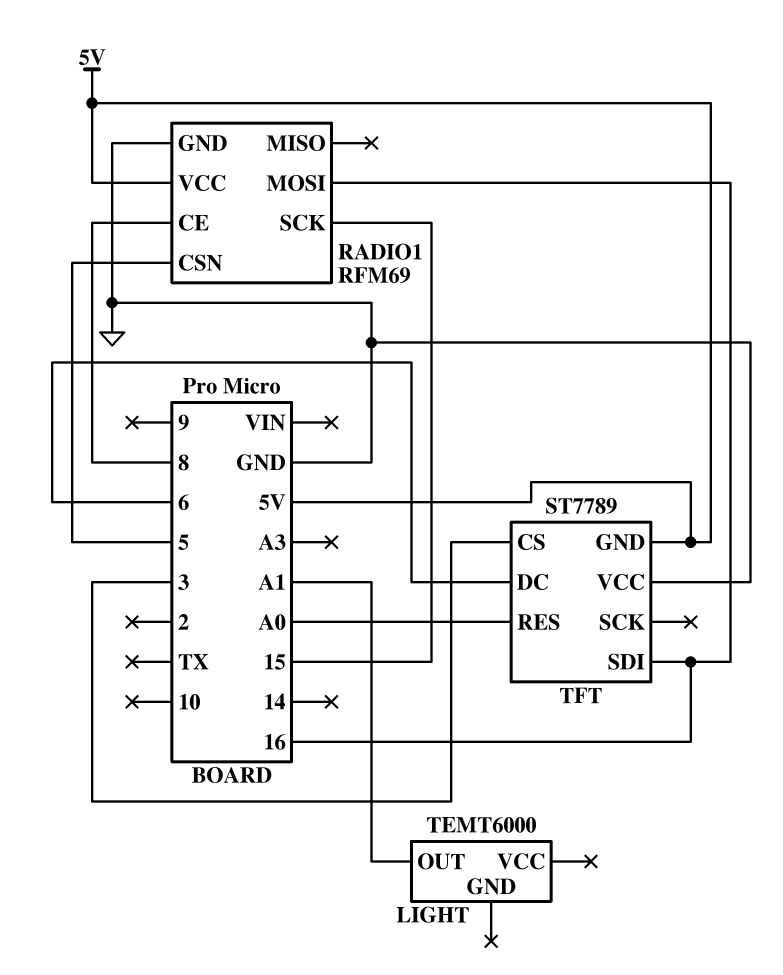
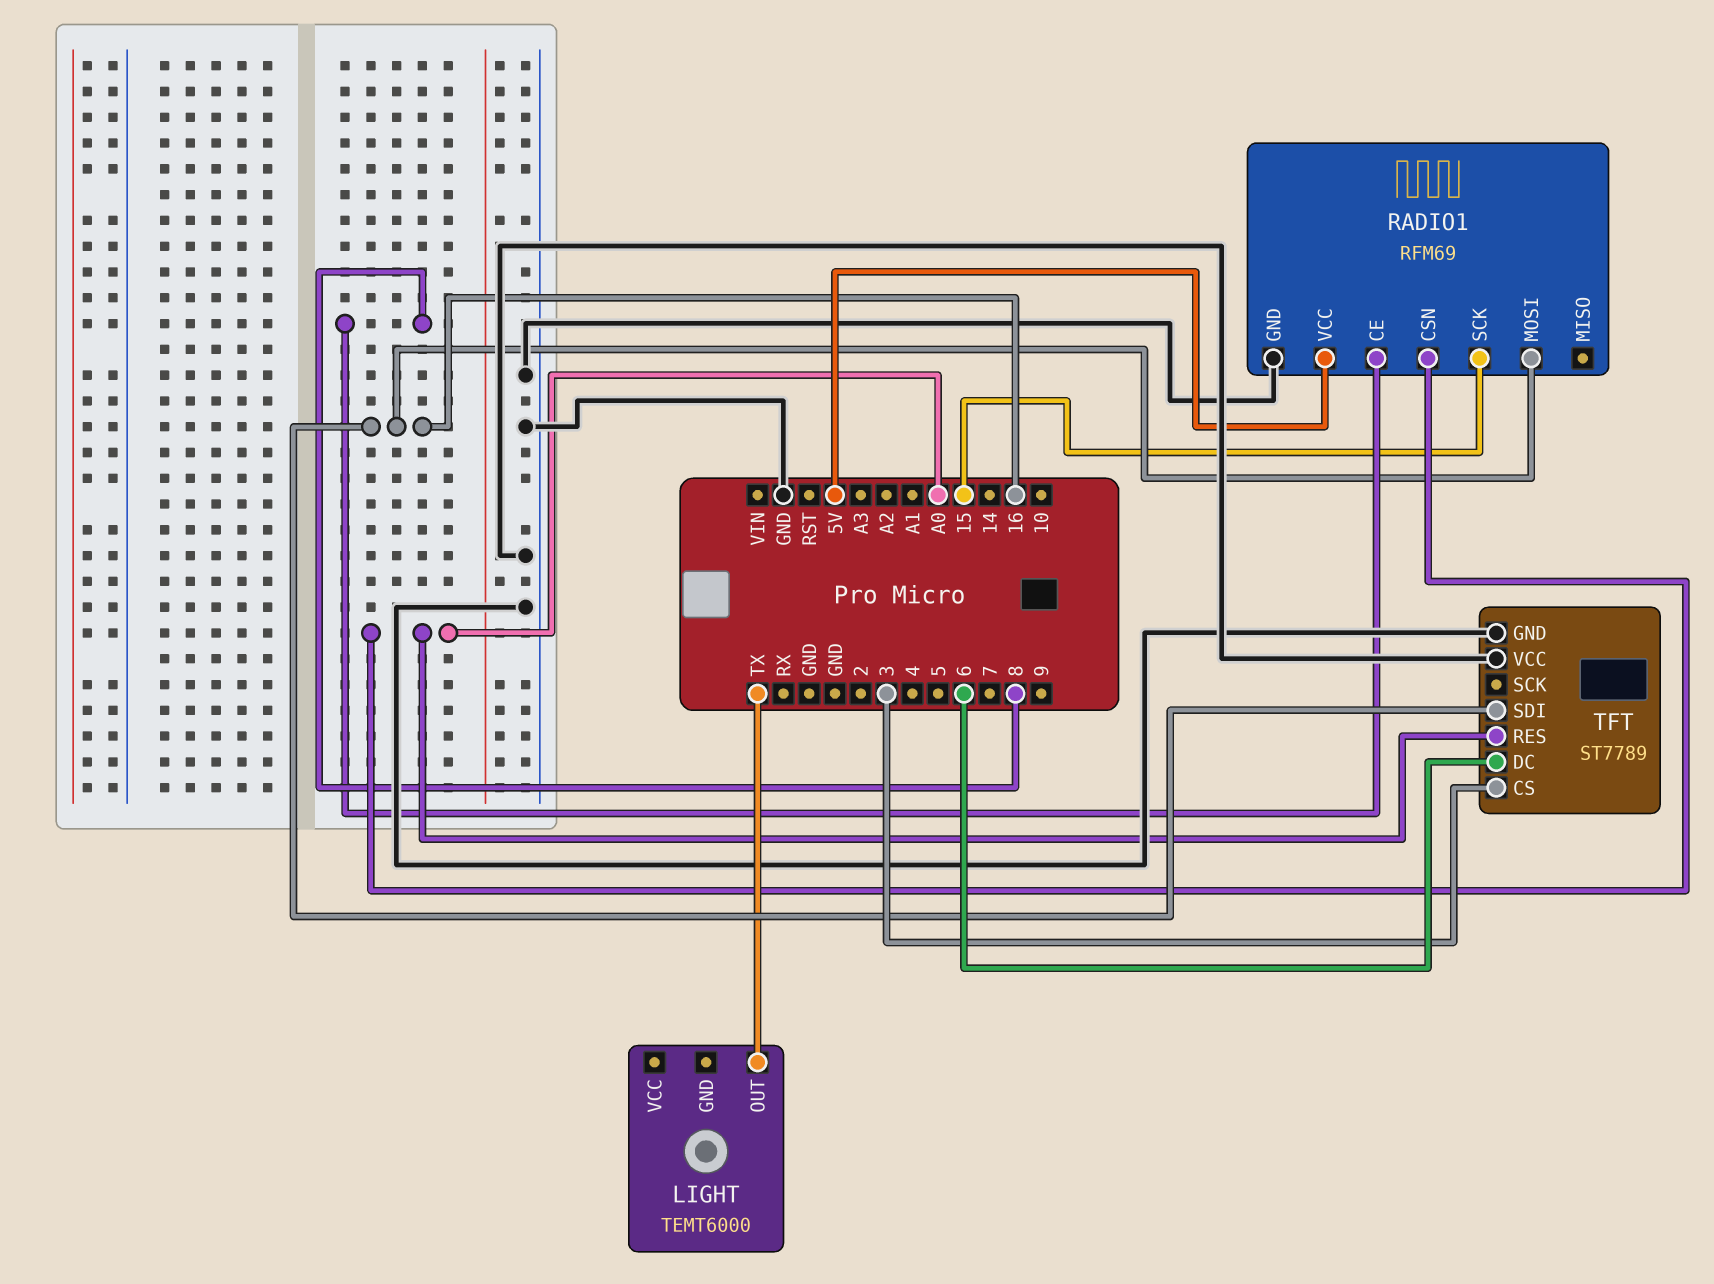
LIGHT pin OUT: A1 -> TX
RADIO1 pin CSN: 5 -> A0
TFT pin GND: 5V -> GND

